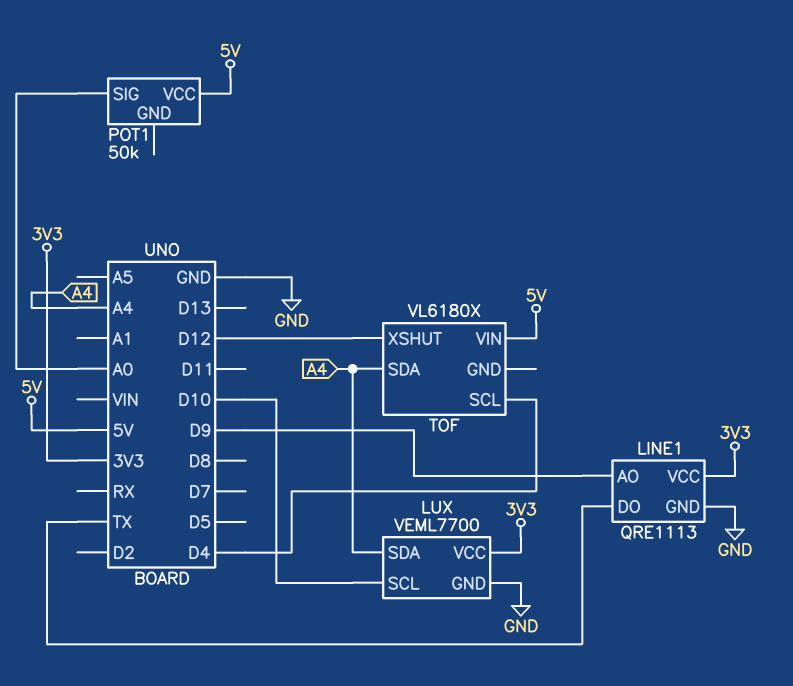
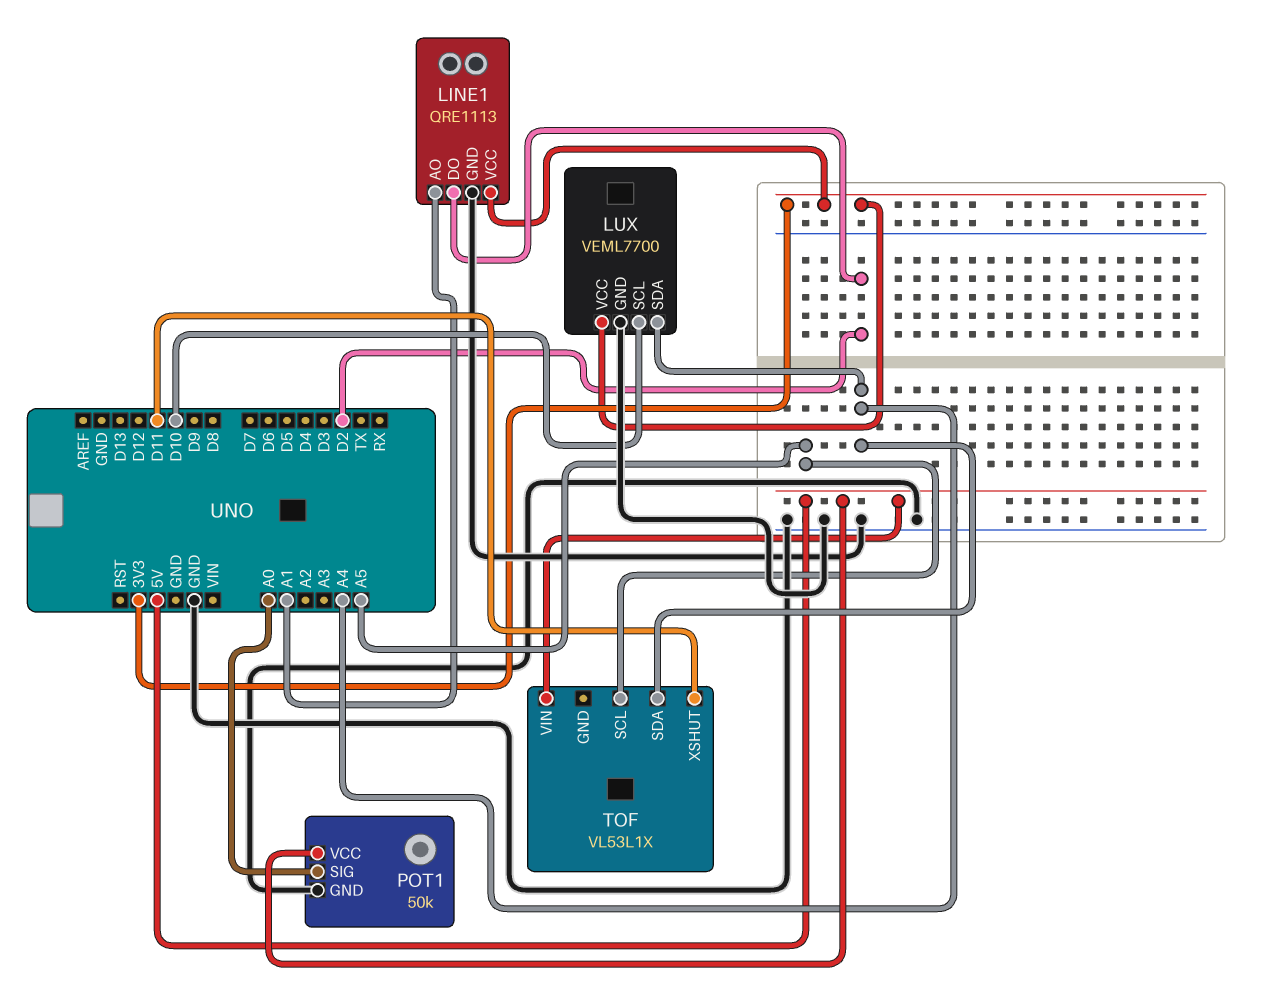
LINE1 pin AO: D9 -> A1
LINE1 pin DO: TX -> D2
POT1 pin GND: none -> GND
TOF: VL6180X -> VL53L1X
TOF pin SCL: D4 -> A5
TOF pin XSHUT: D12 -> D11

